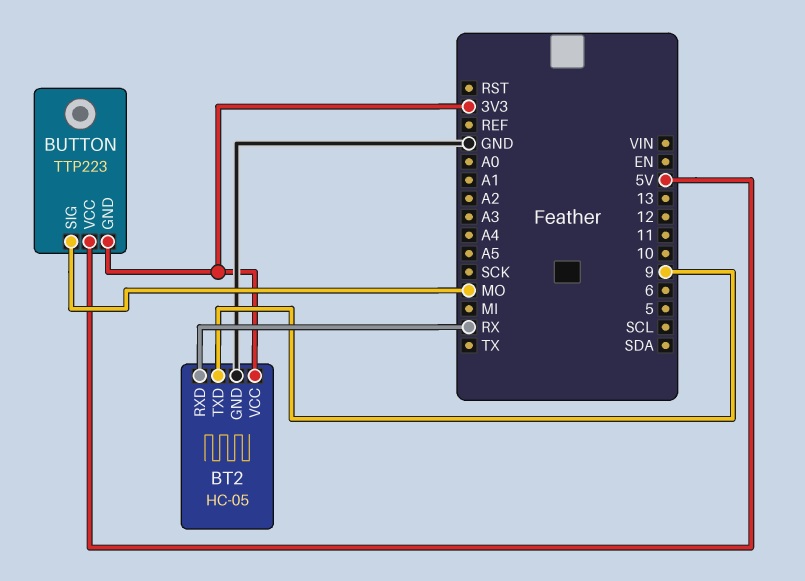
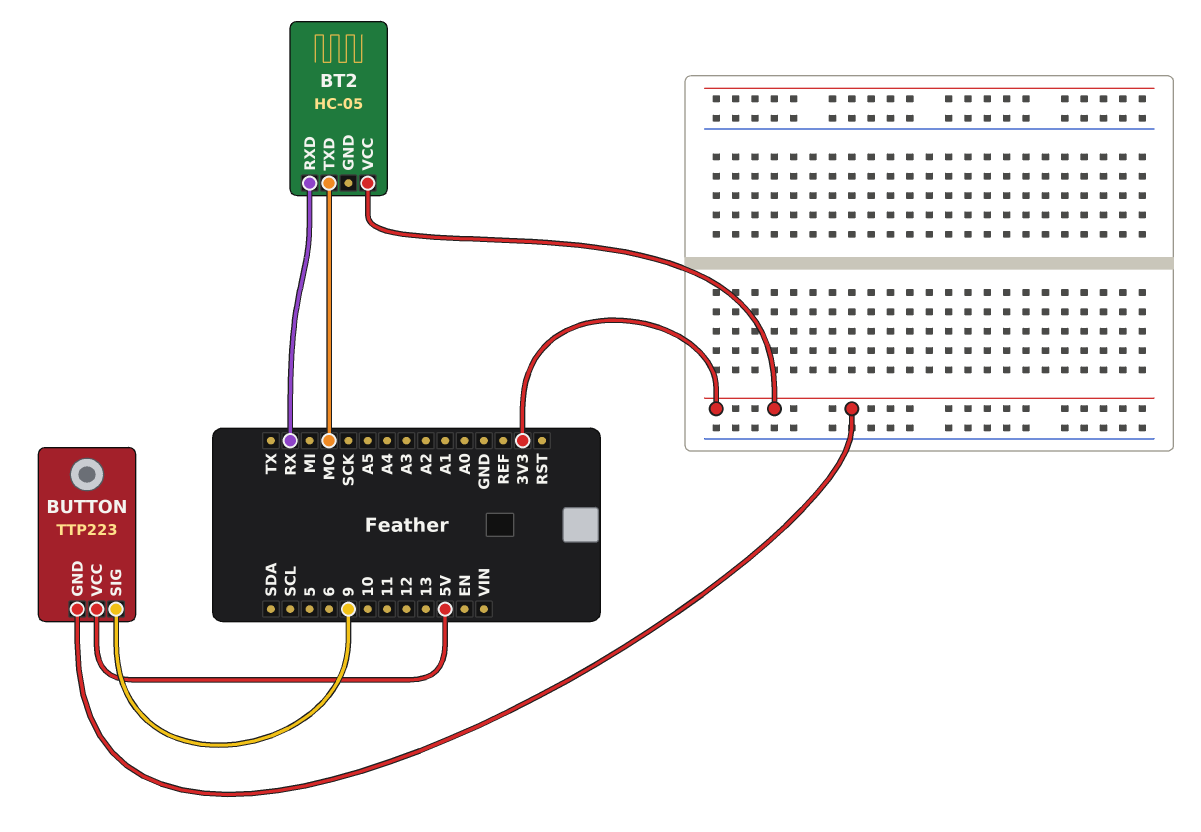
BT2 pin GND: GND -> none
BT2 pin TXD: 9 -> MO
BUTTON pin SIG: MO -> 9

